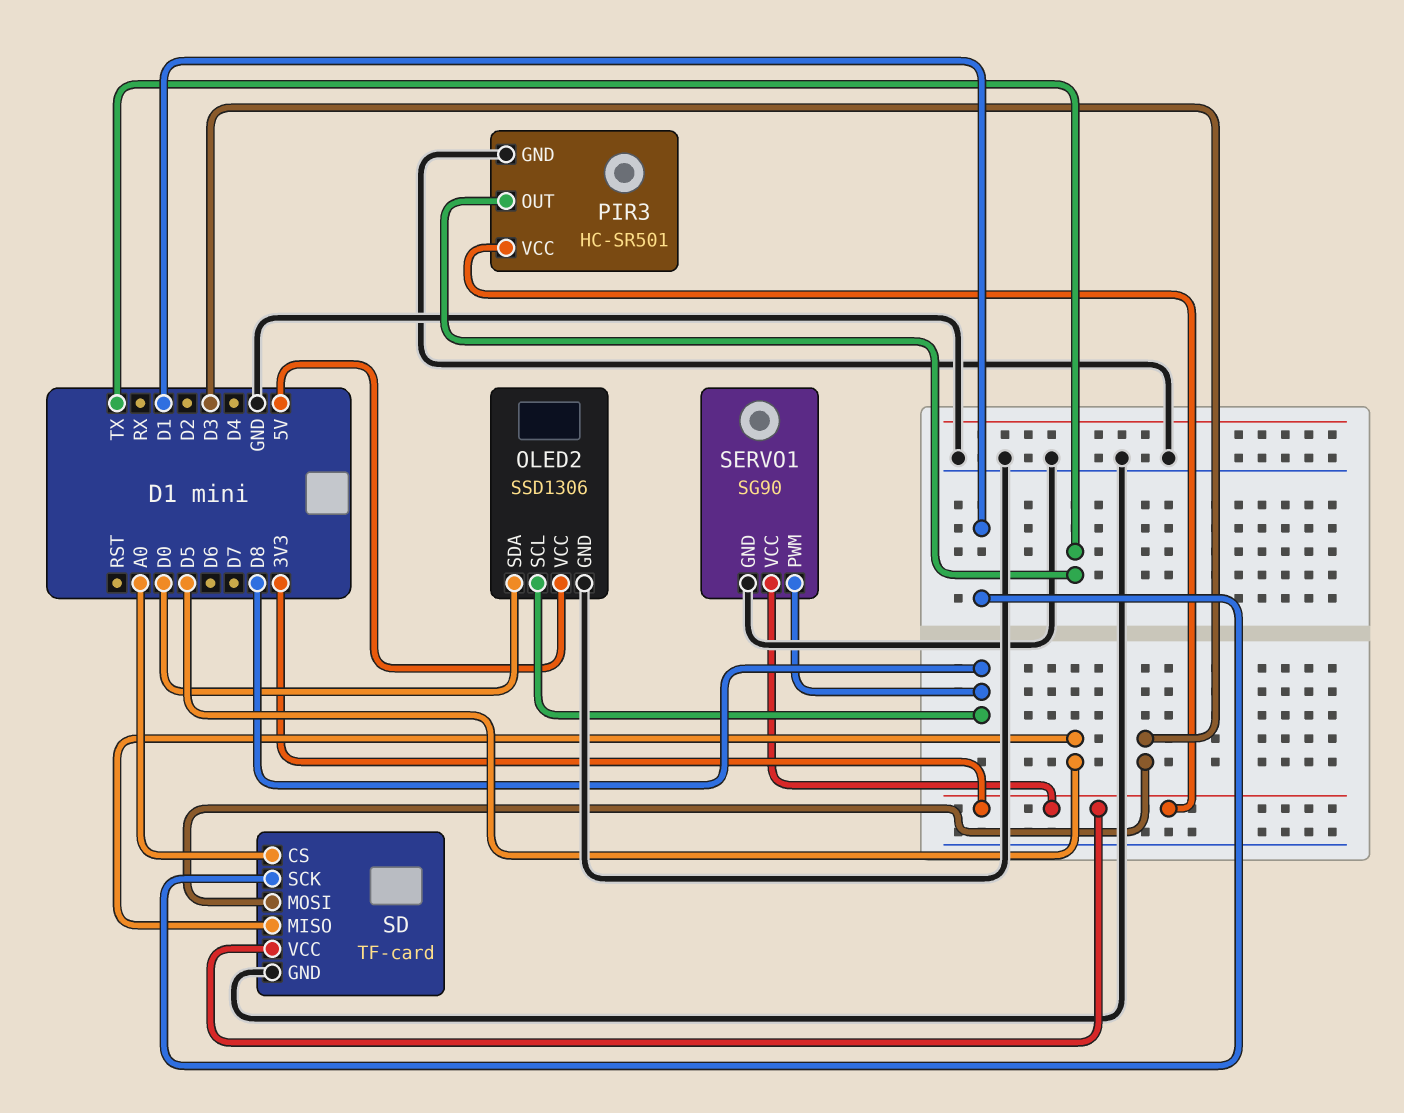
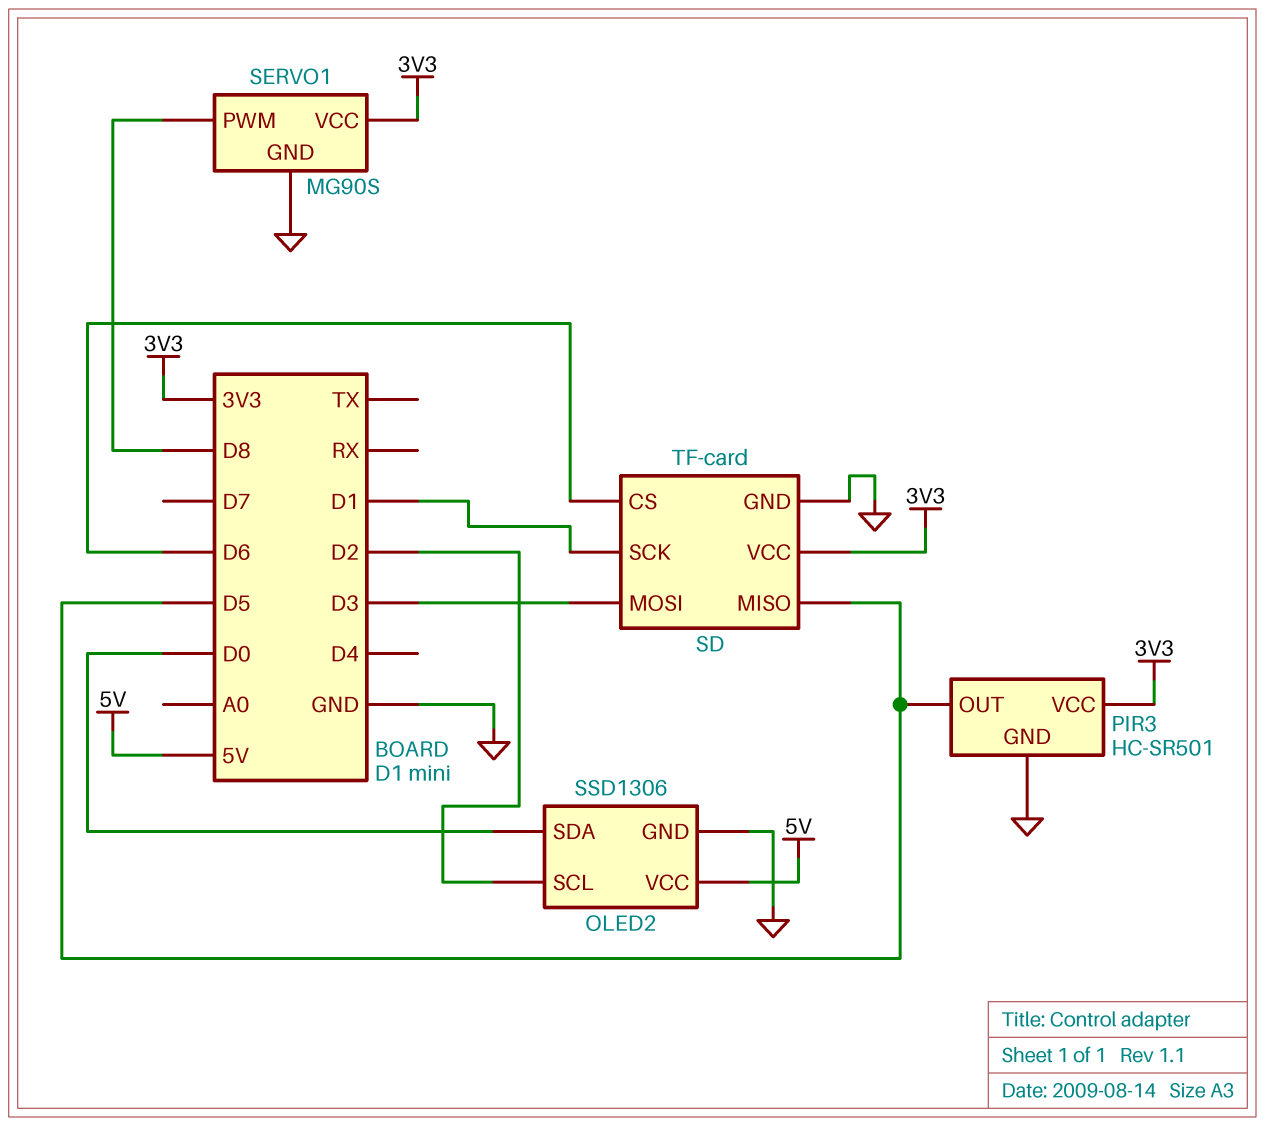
OLED2 pin SCL: D8 -> D2
PIR3 pin OUT: TX -> D5
SD pin CS: A0 -> D6
SERVO1: SG90 -> MG90S

